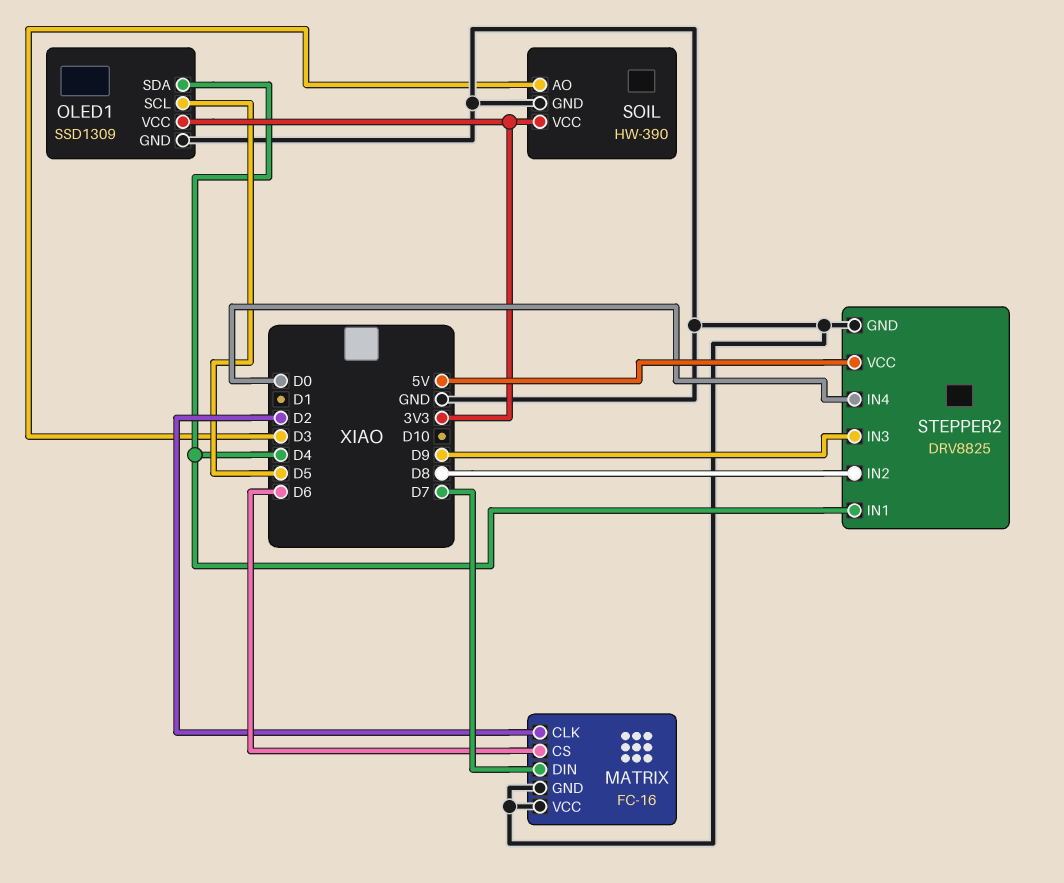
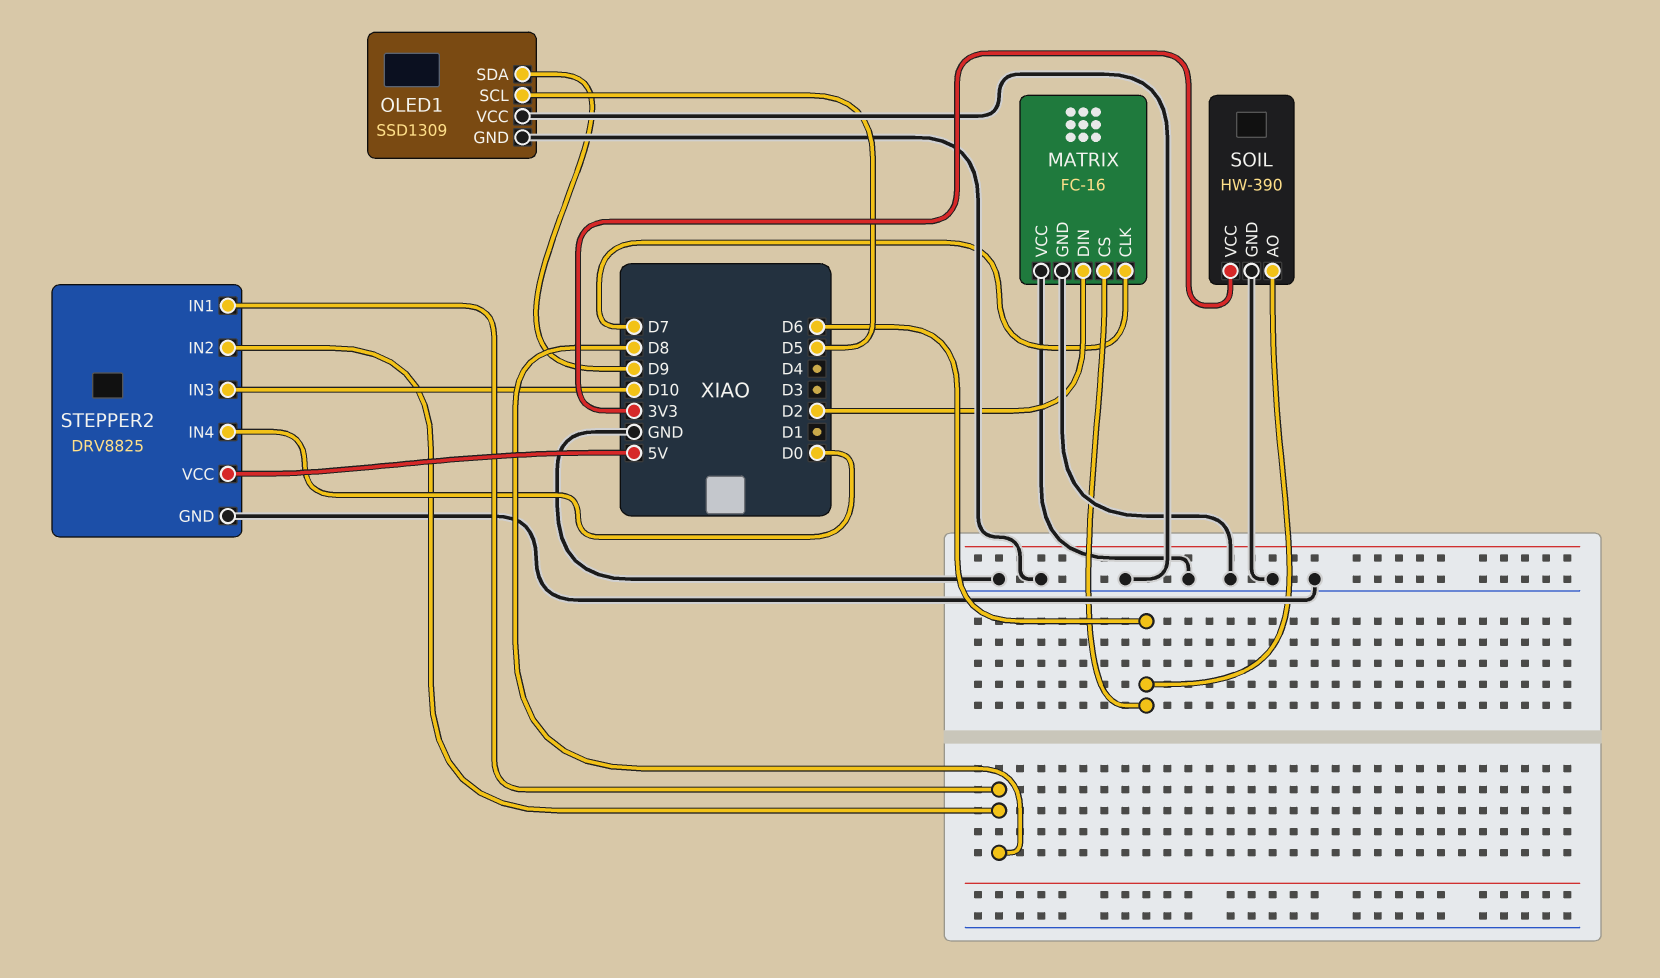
MATRIX pin CLK: D2 -> D7
MATRIX pin DIN: D7 -> D2
OLED1 pin SDA: D4 -> D9
OLED1 pin VCC: 3V3 -> GND
SOIL pin AO: D3 -> D6
STEPPER2 pin IN1: D4 -> D8
STEPPER2 pin IN3: D9 -> D10

